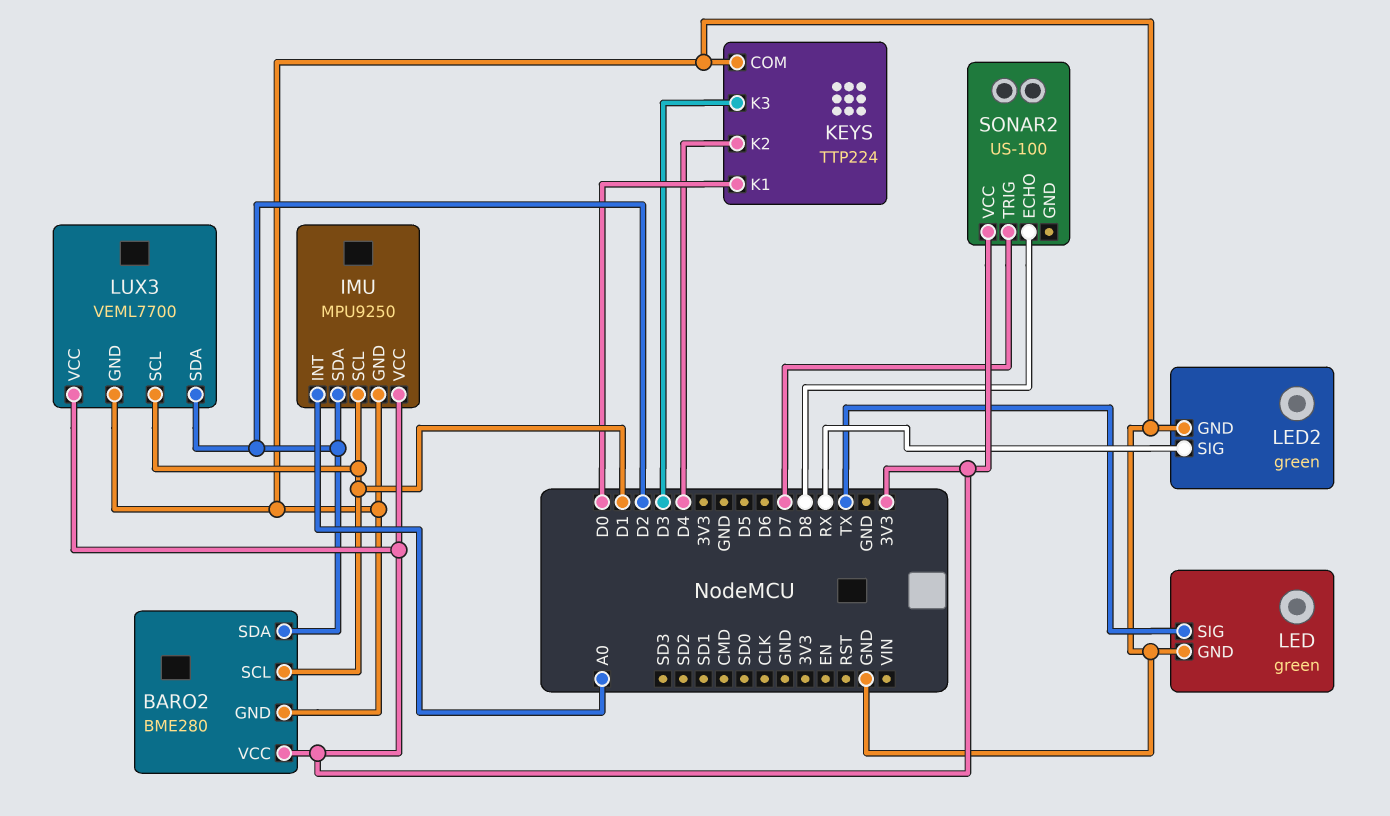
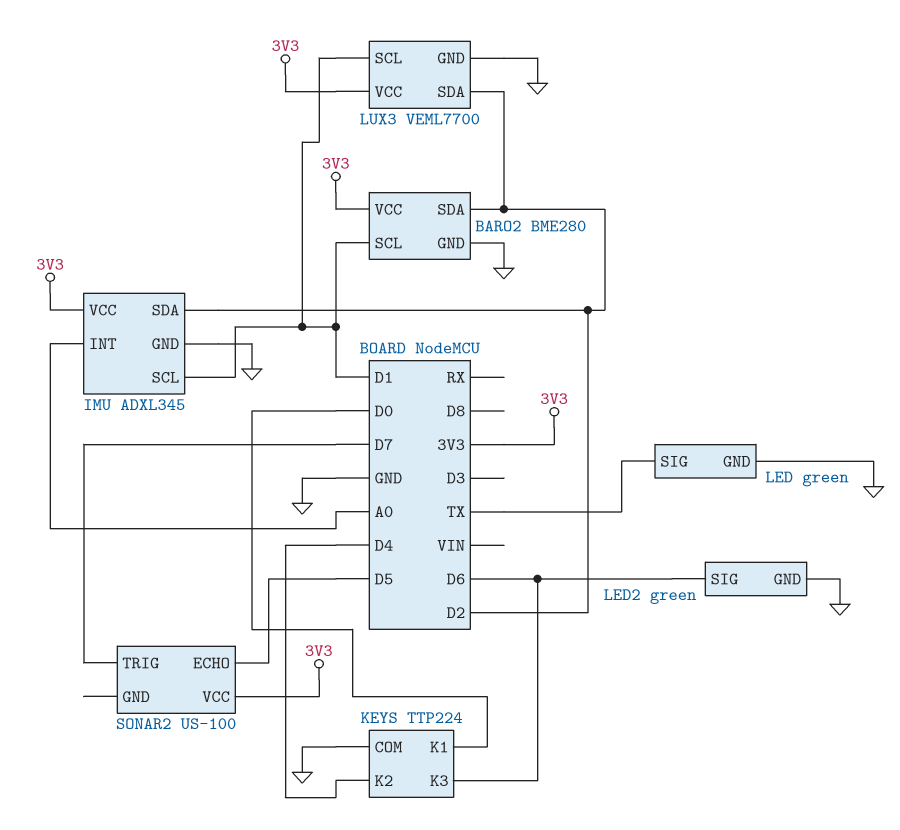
IMU: MPU9250 -> ADXL345
KEYS pin K3: D3 -> D6
LED2 pin SIG: RX -> D6
SONAR2 pin ECHO: D8 -> D5

